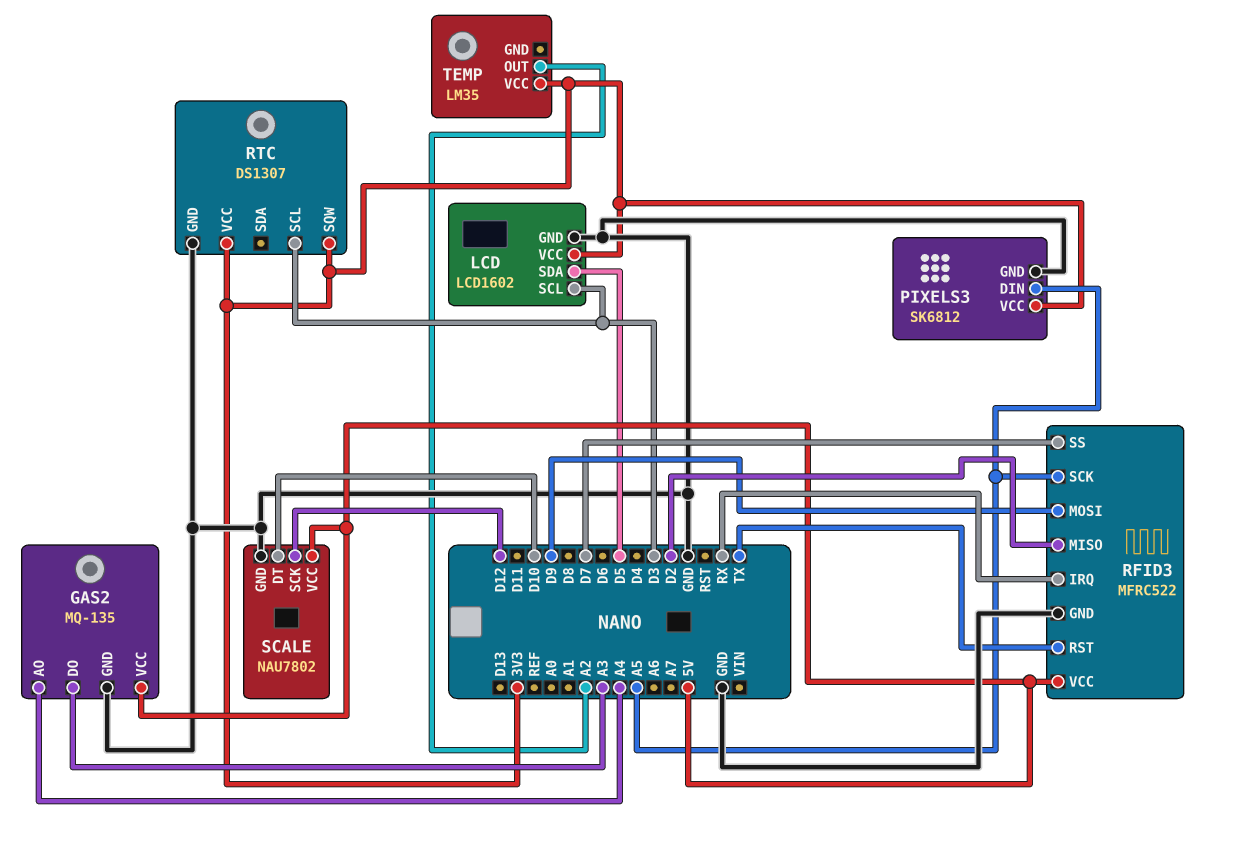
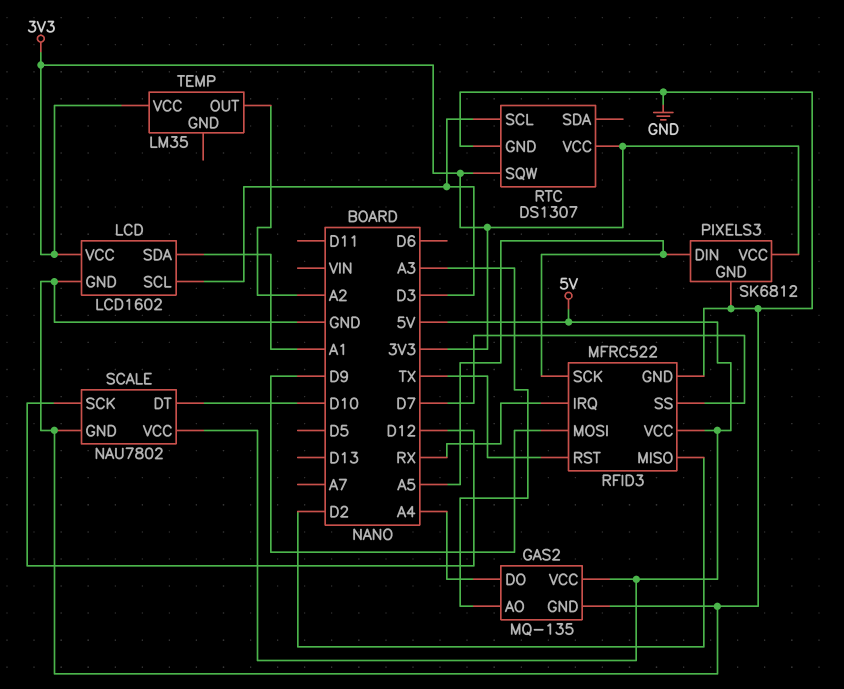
GAS2 pin AO: A4 -> A3
GAS2 pin DO: A3 -> A4
LCD pin SDA: D5 -> A1

